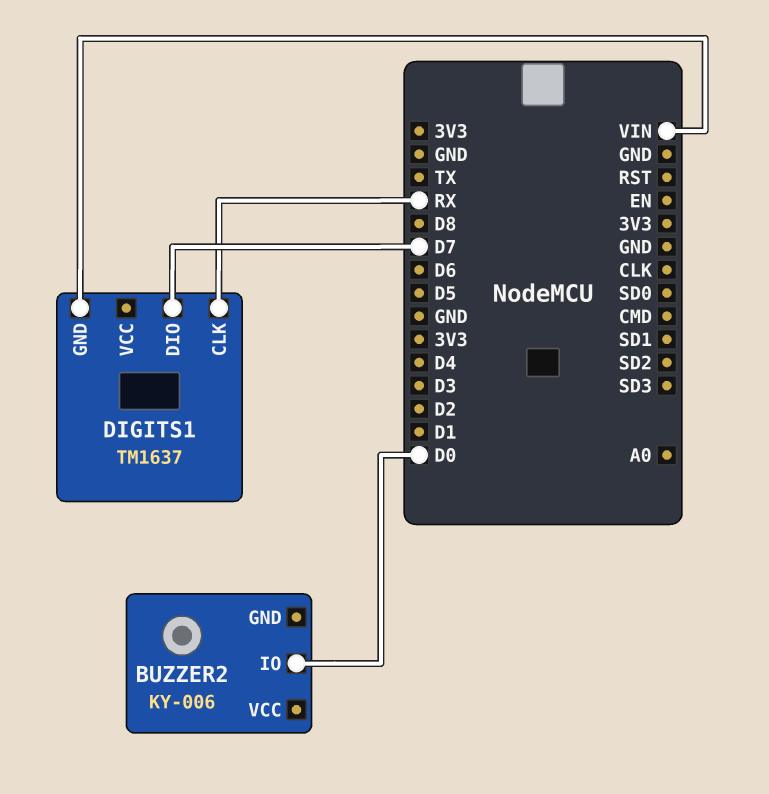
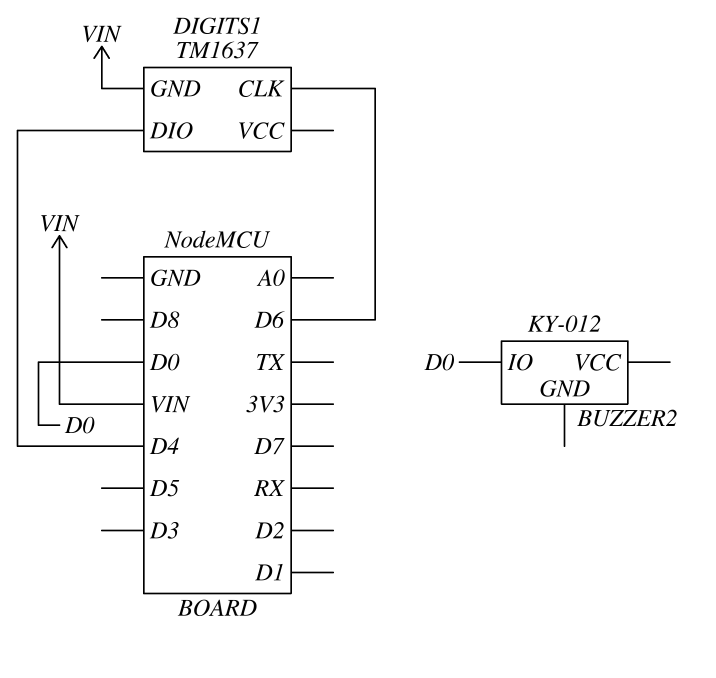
BUZZER2: KY-006 -> KY-012
DIGITS1 pin CLK: RX -> D6
DIGITS1 pin DIO: D7 -> D4

